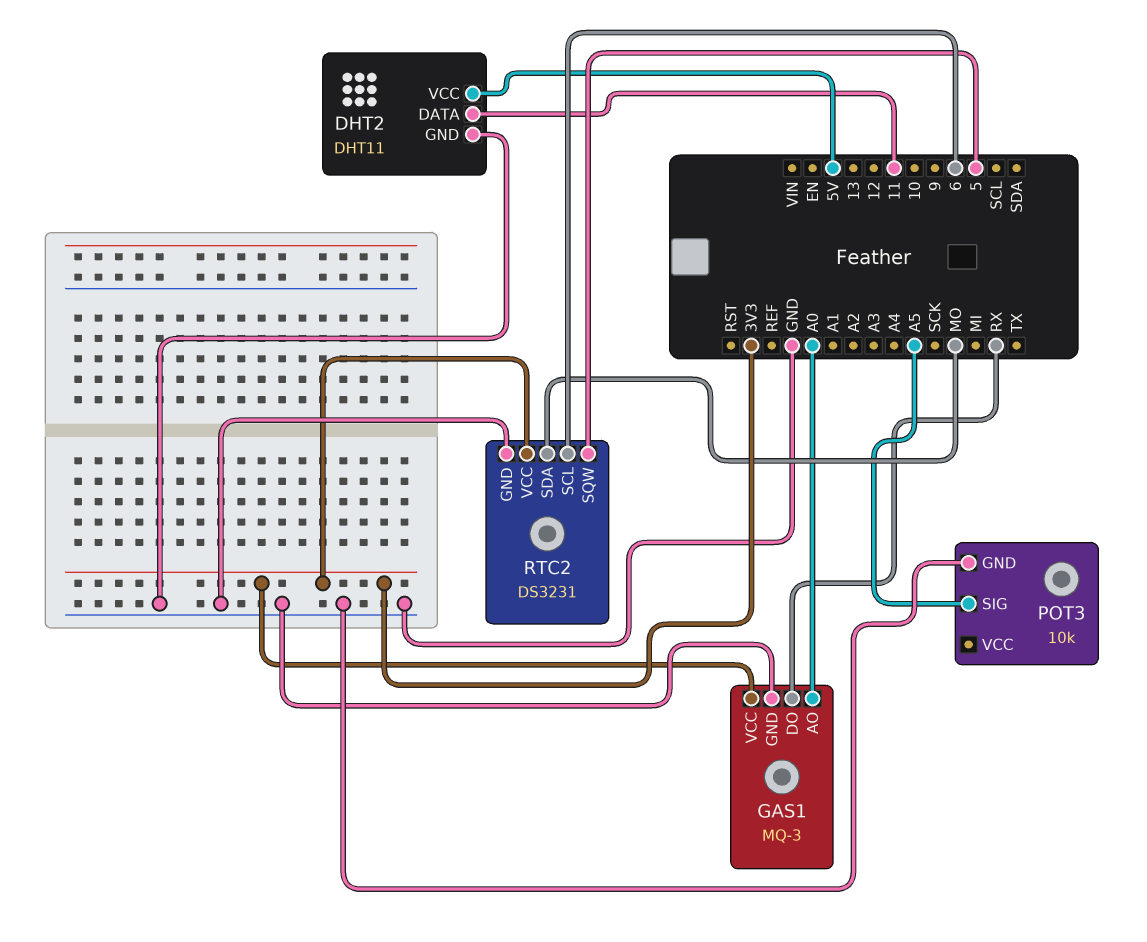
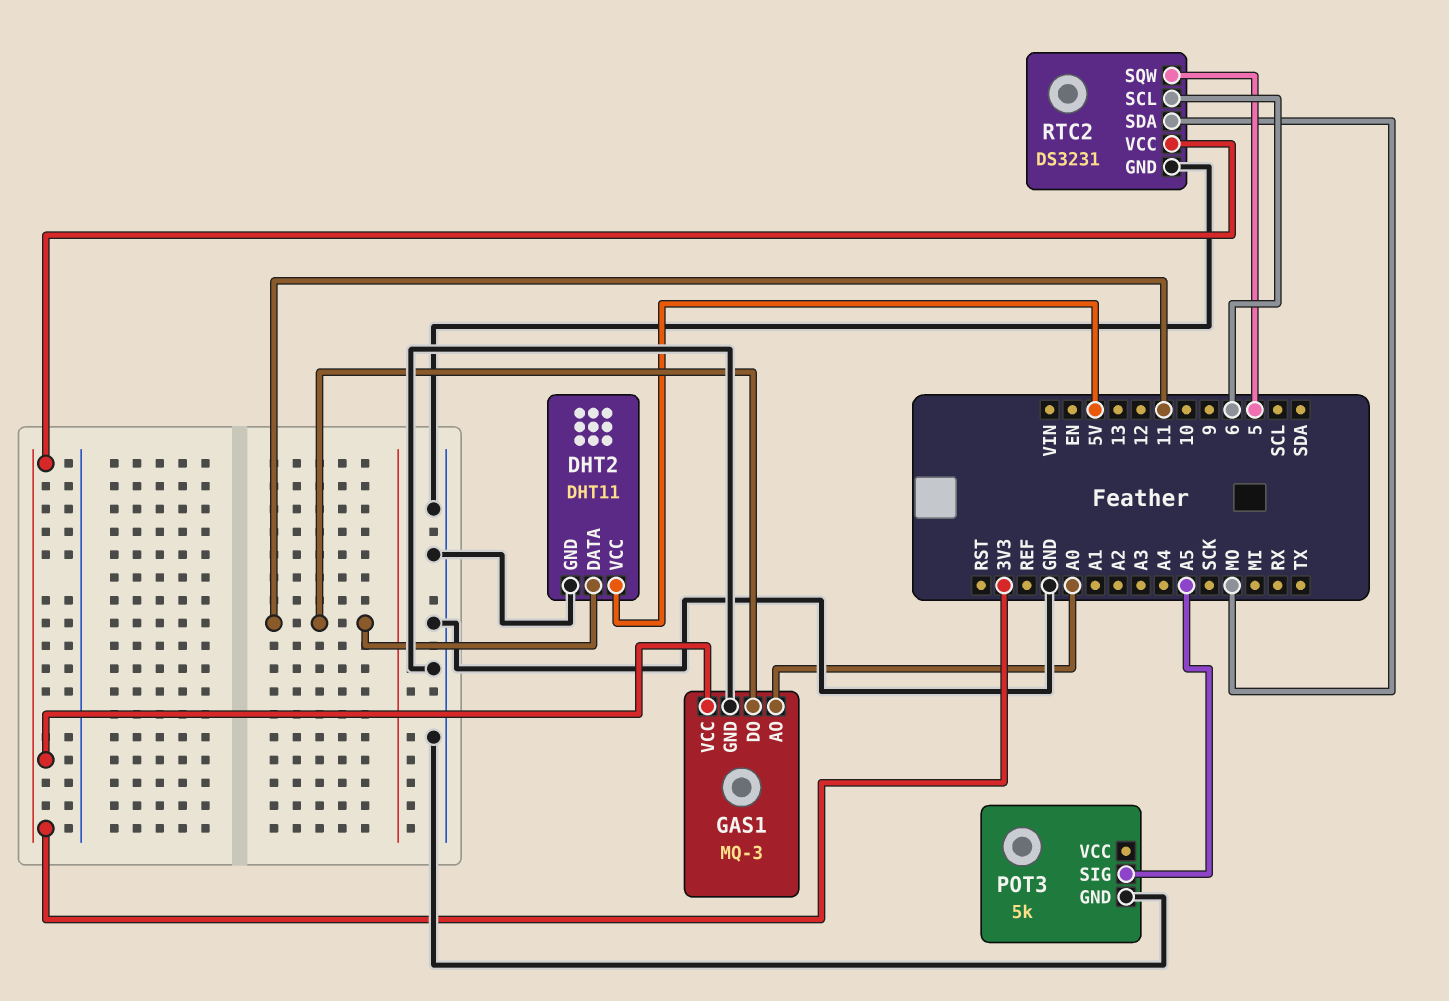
GAS1 pin DO: RX -> 11
POT3: 10k -> 5k

